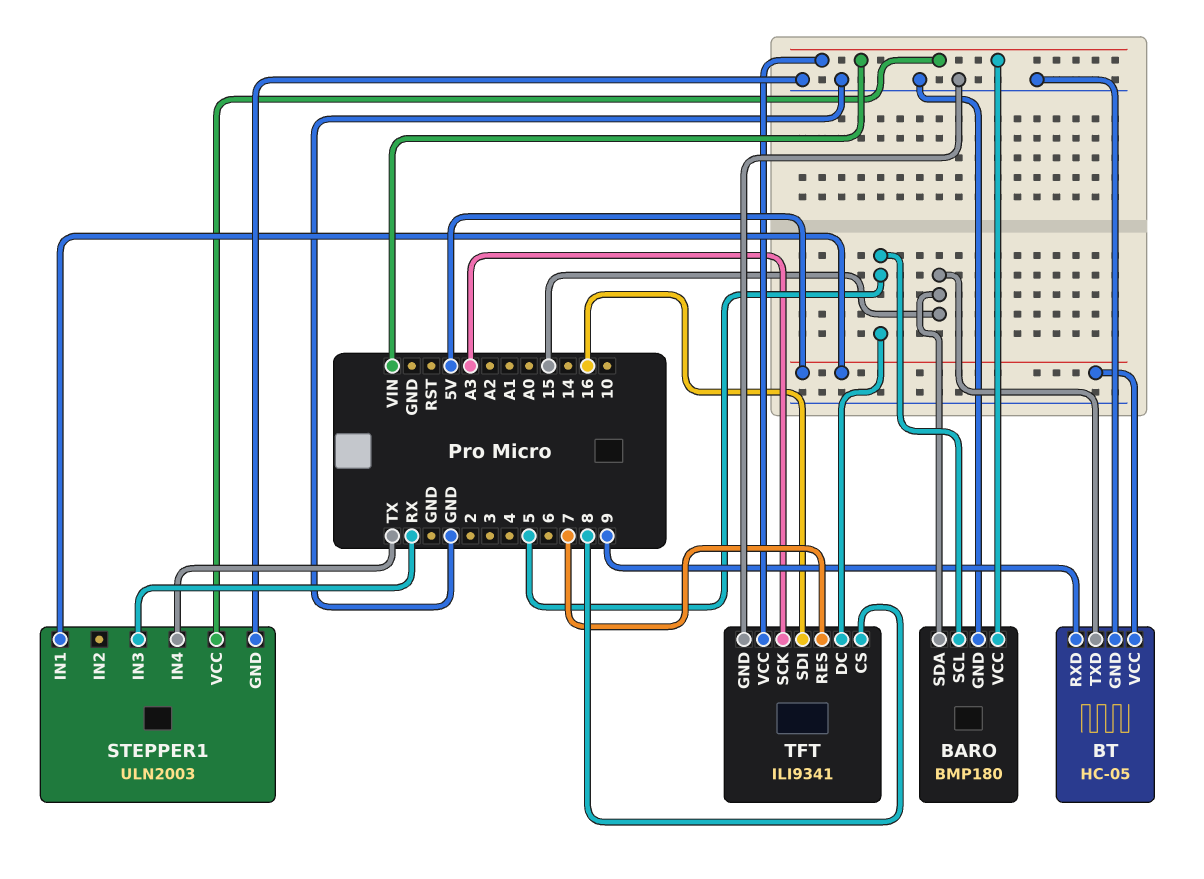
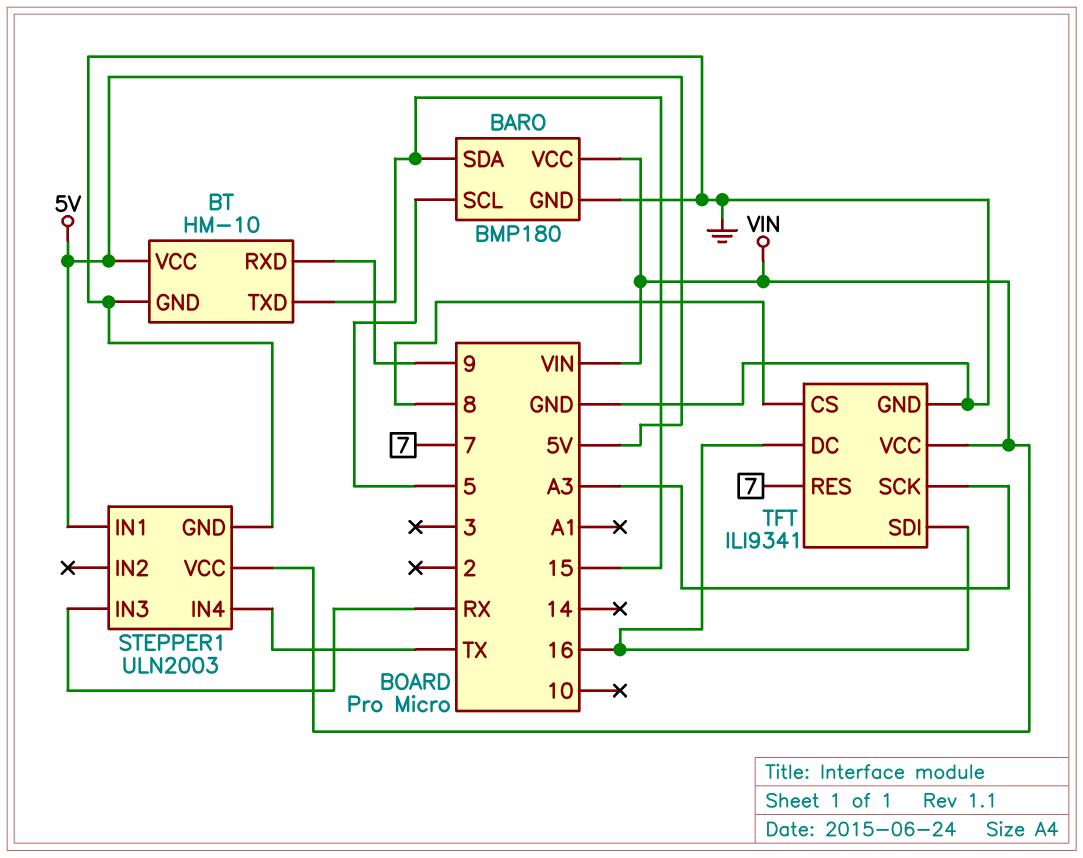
BT: HC-05 -> HM-10
TFT pin DC: 5 -> 16

